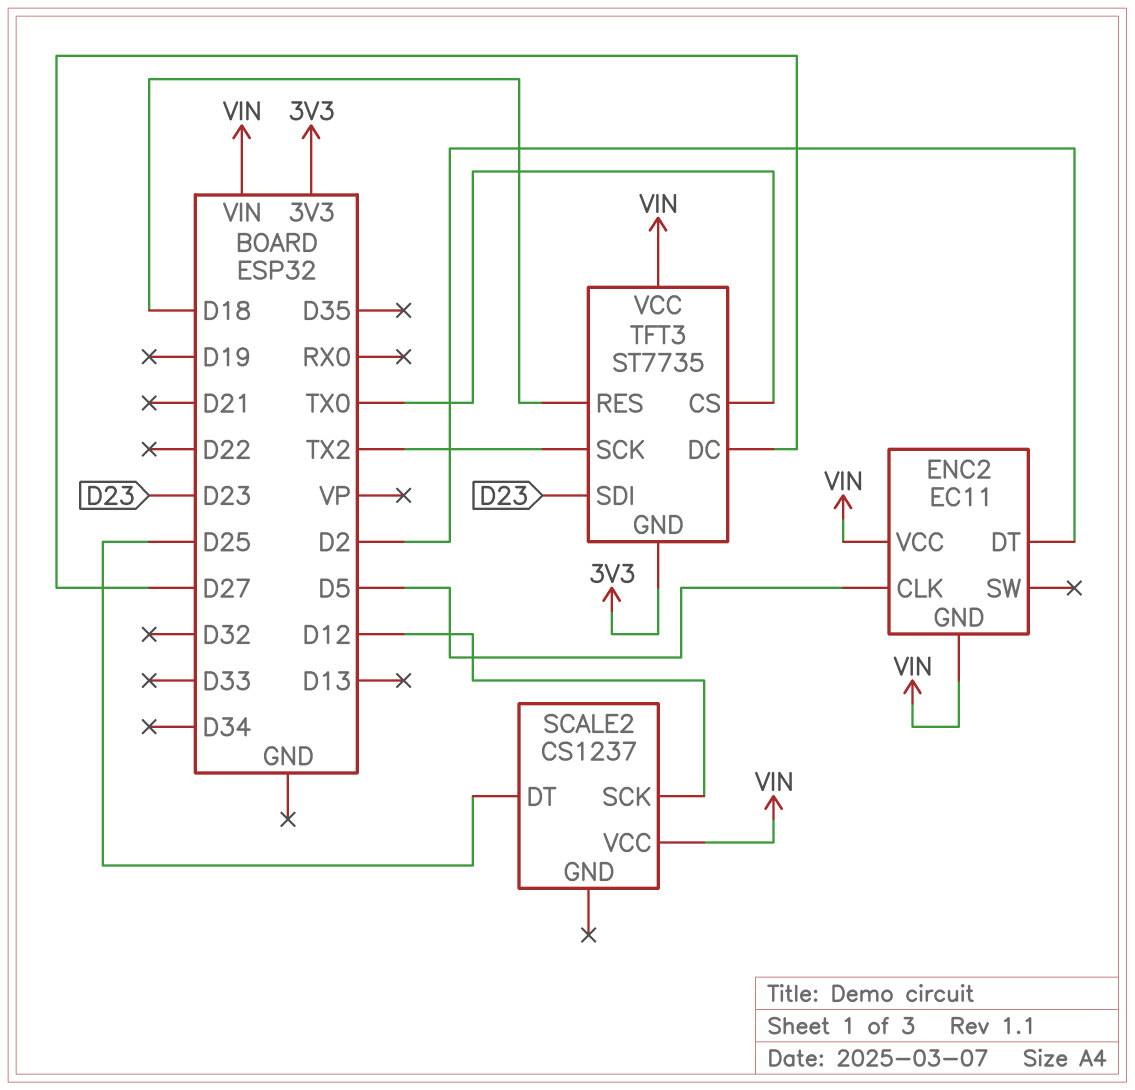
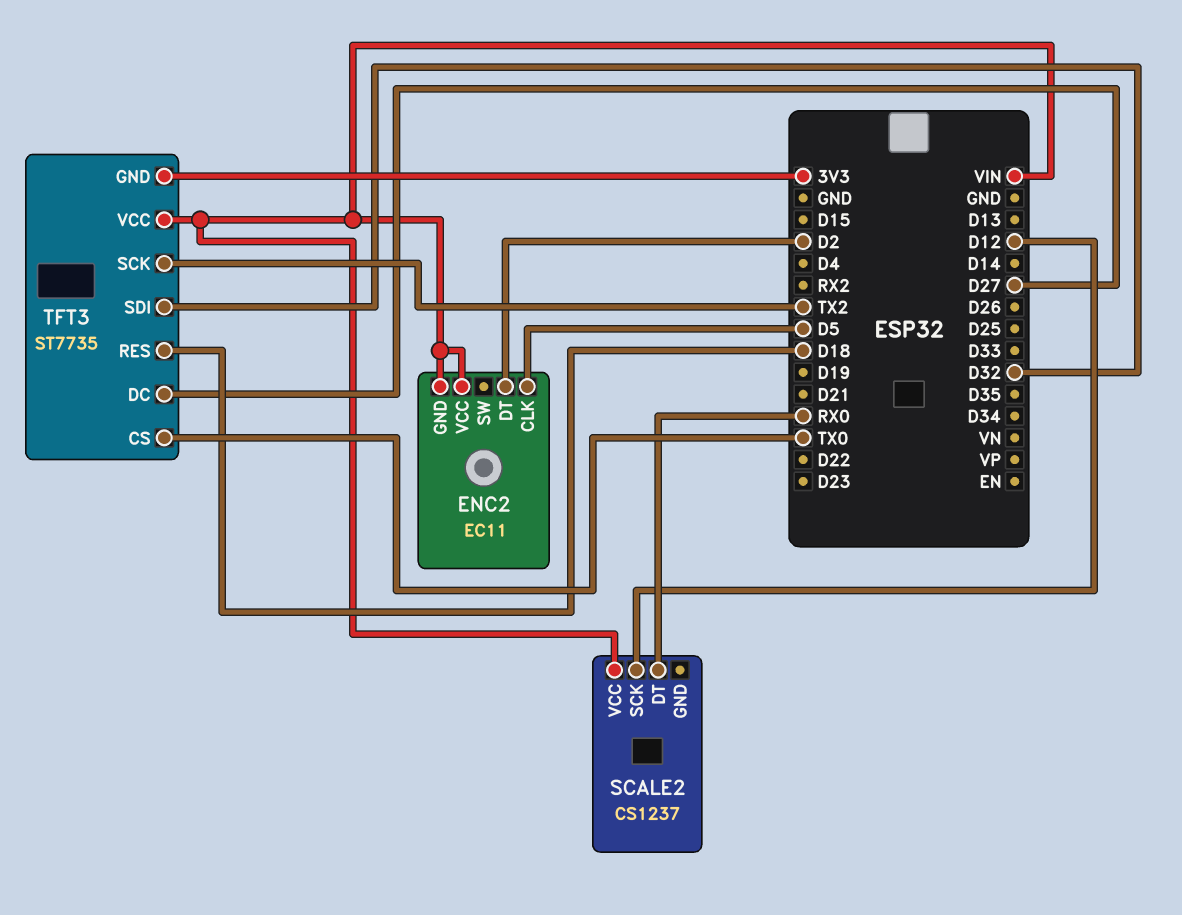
SCALE2 pin DT: D25 -> RX0
TFT3 pin SDI: D23 -> D32

